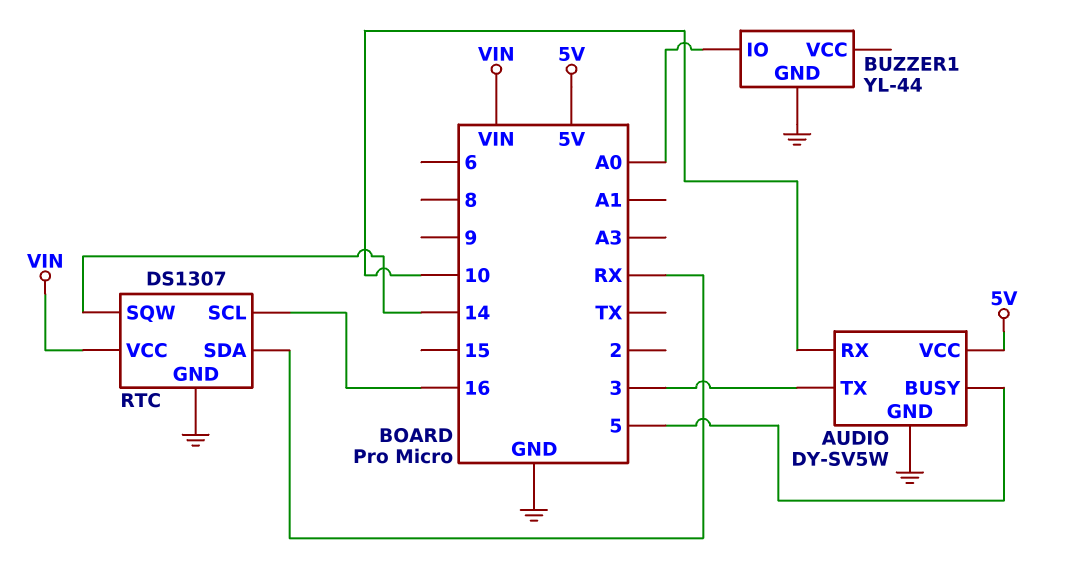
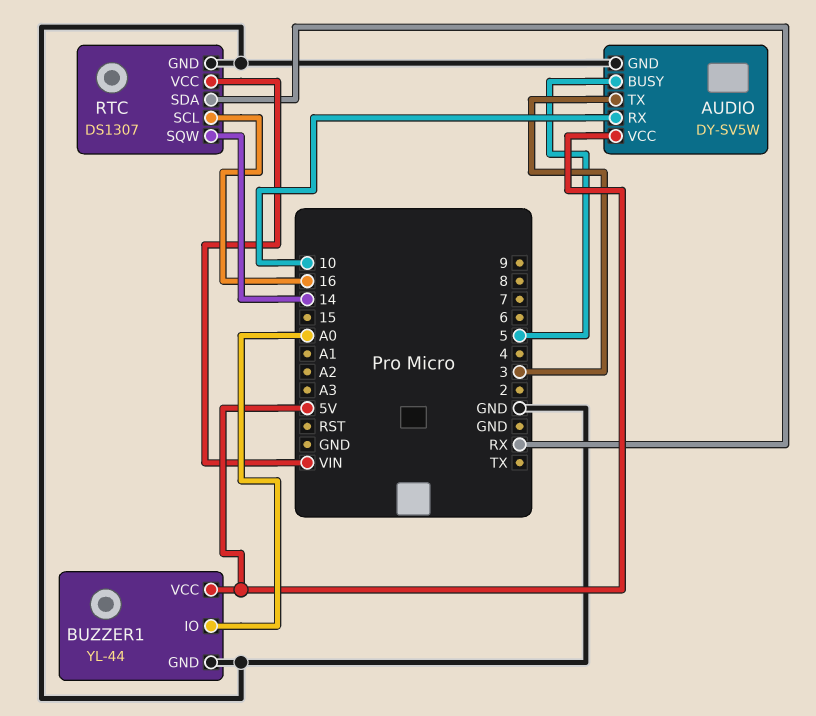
BUZZER1 pin VCC: none -> 5V

